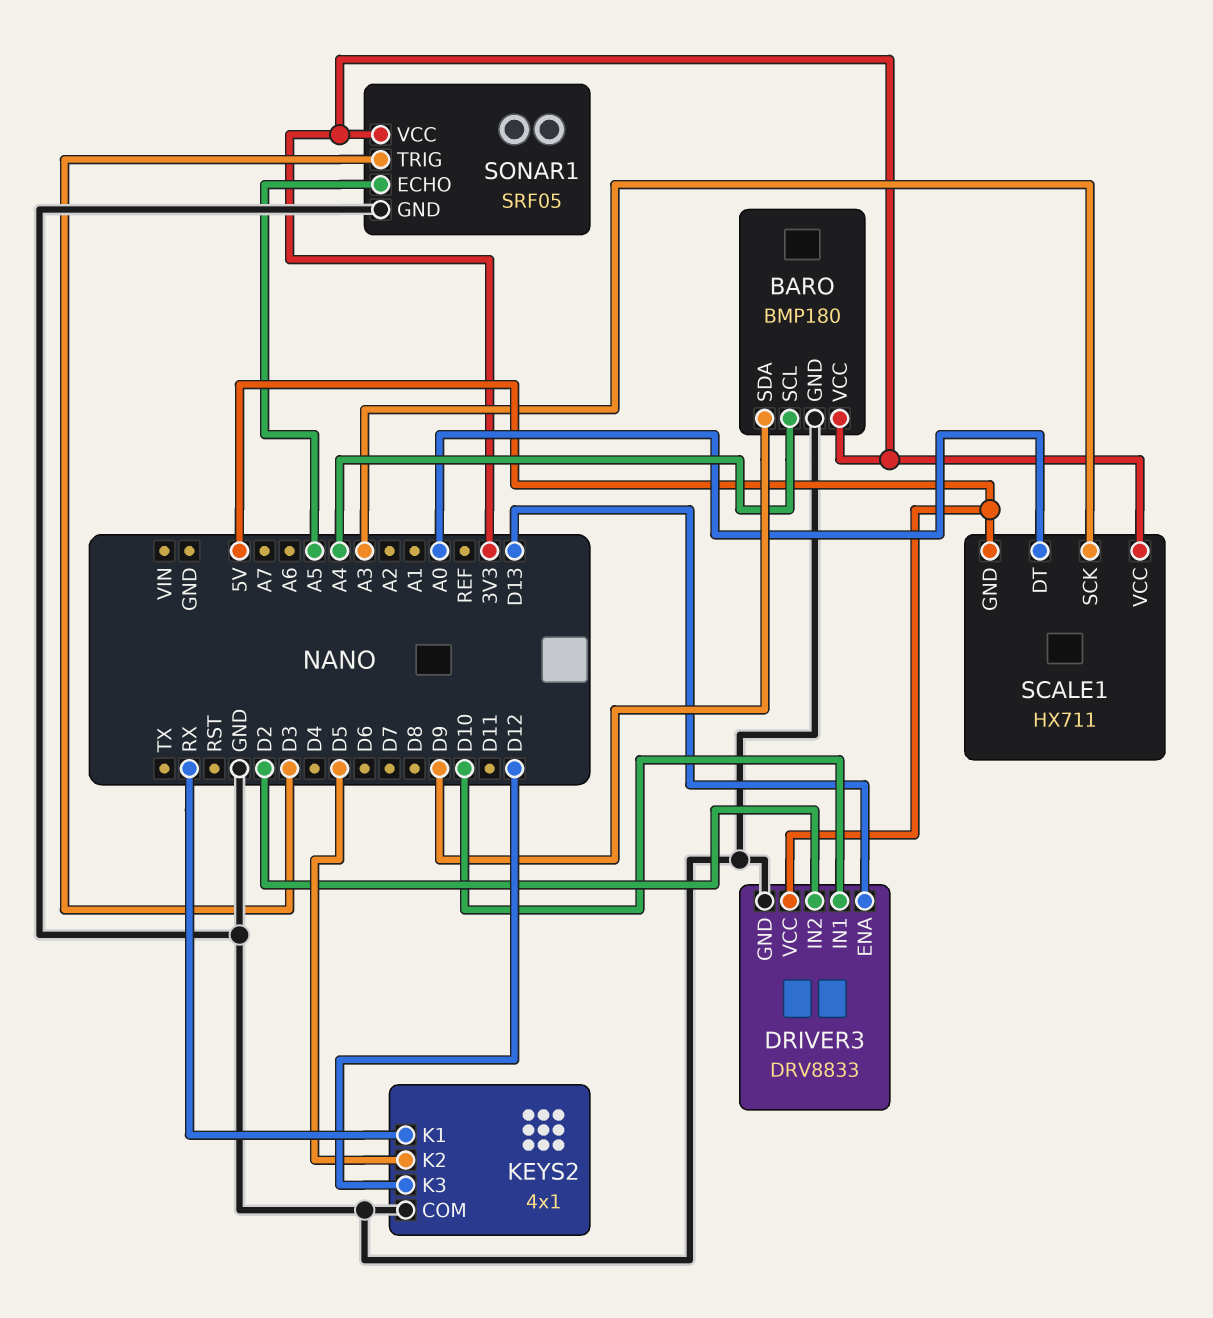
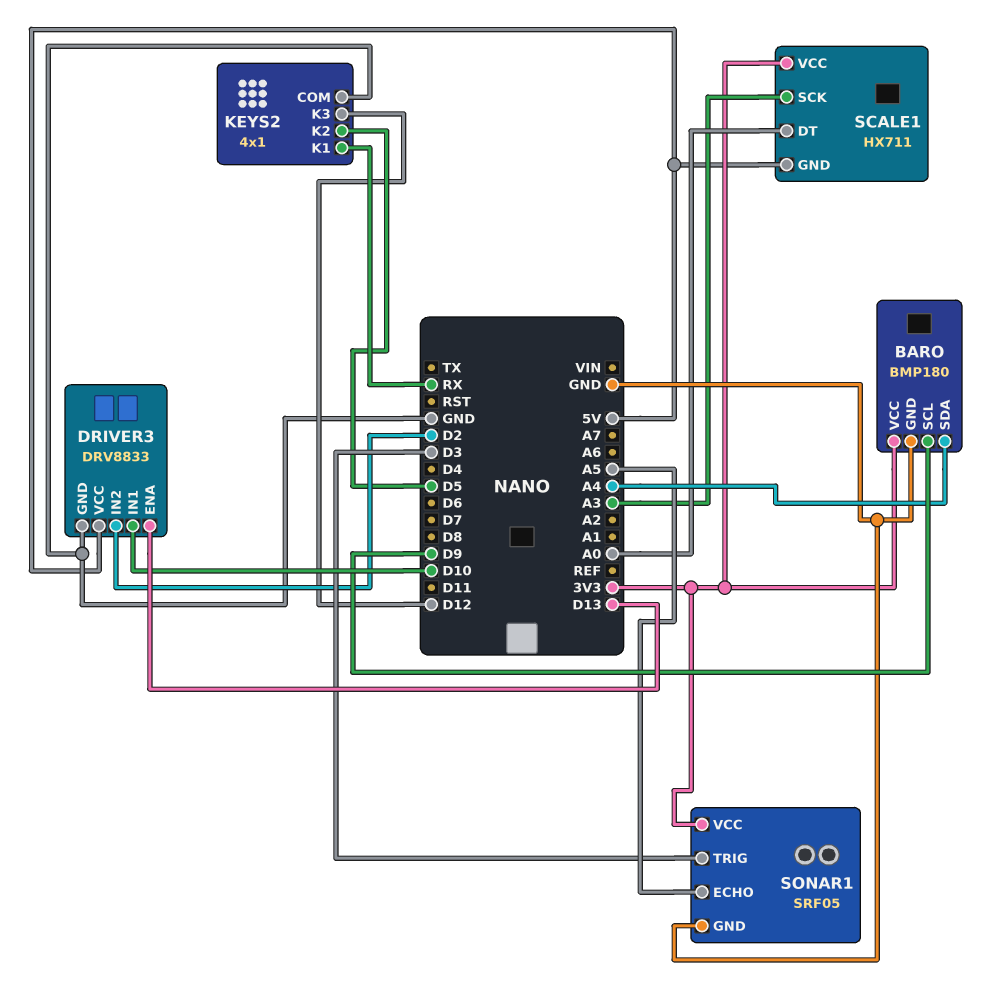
BARO pin SCL: A4 -> D9
BARO pin SDA: D9 -> A4

